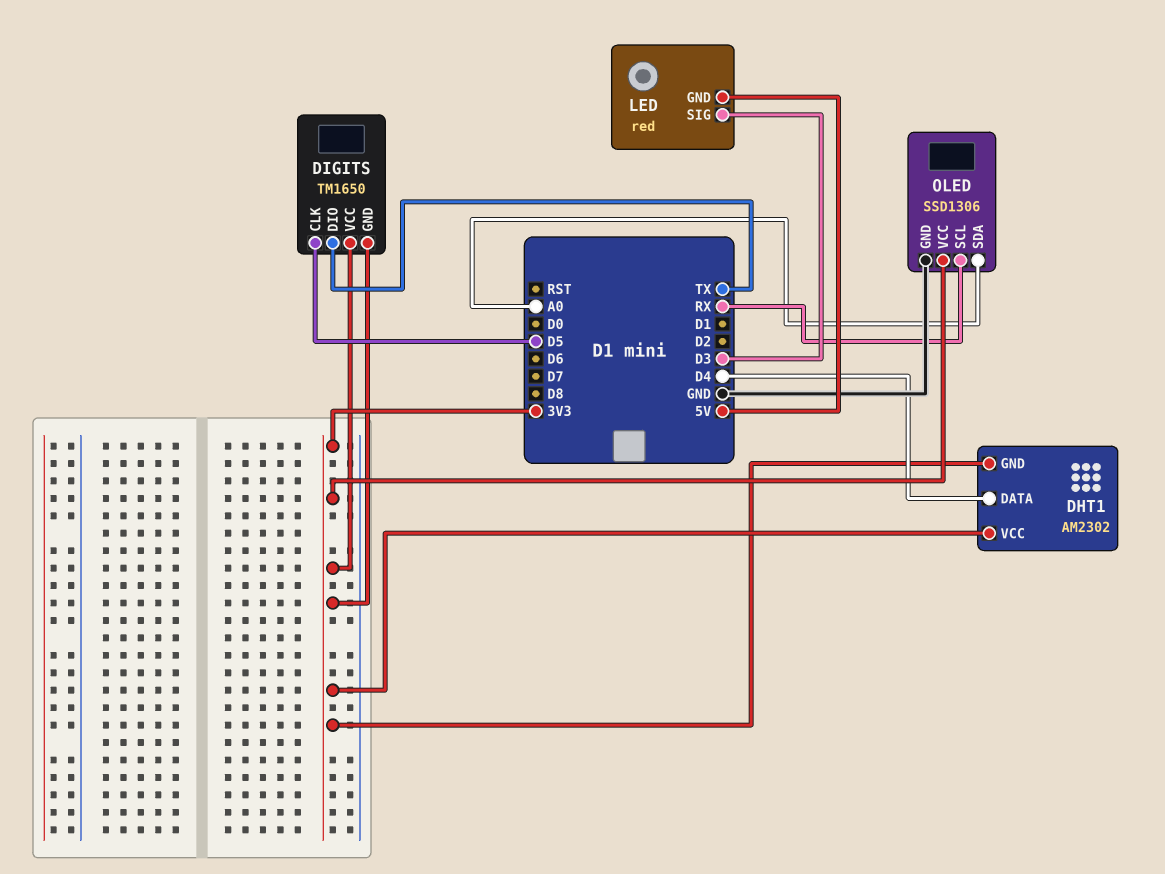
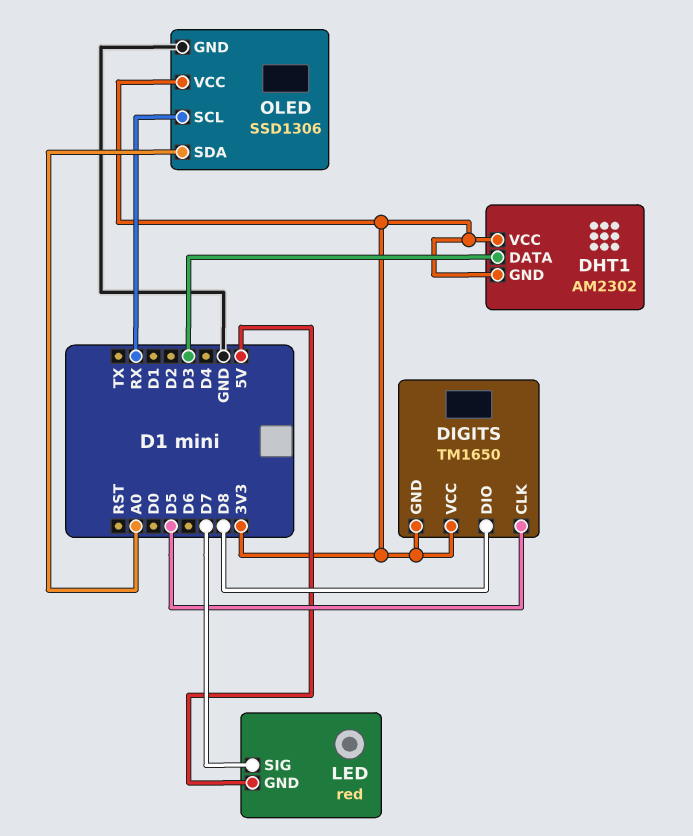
DHT1 pin DATA: D4 -> D3
DIGITS pin DIO: TX -> D8
LED pin SIG: D3 -> D7

